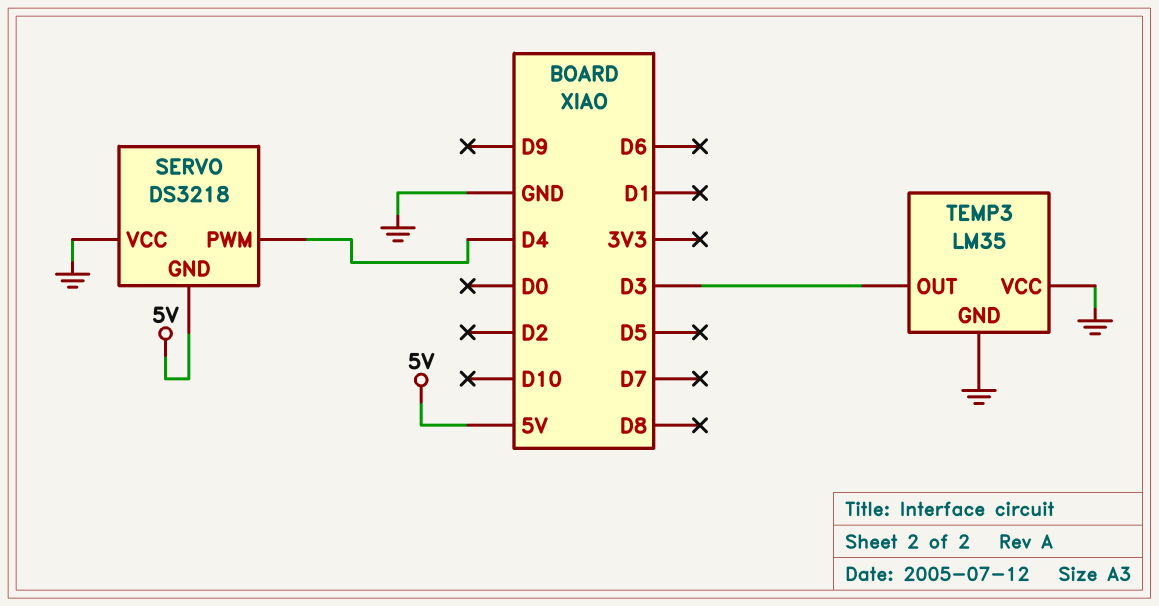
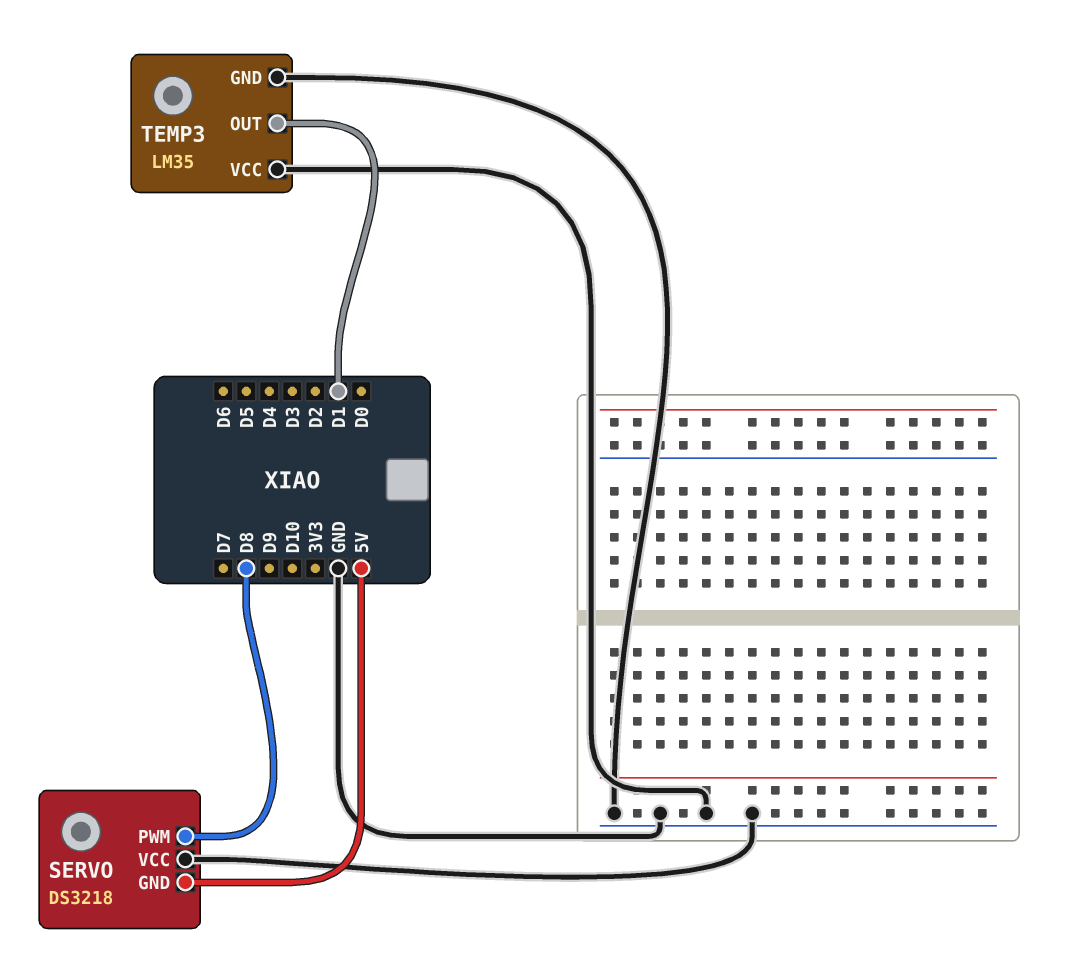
SERVO pin PWM: D4 -> D8
TEMP3 pin OUT: D3 -> D1

